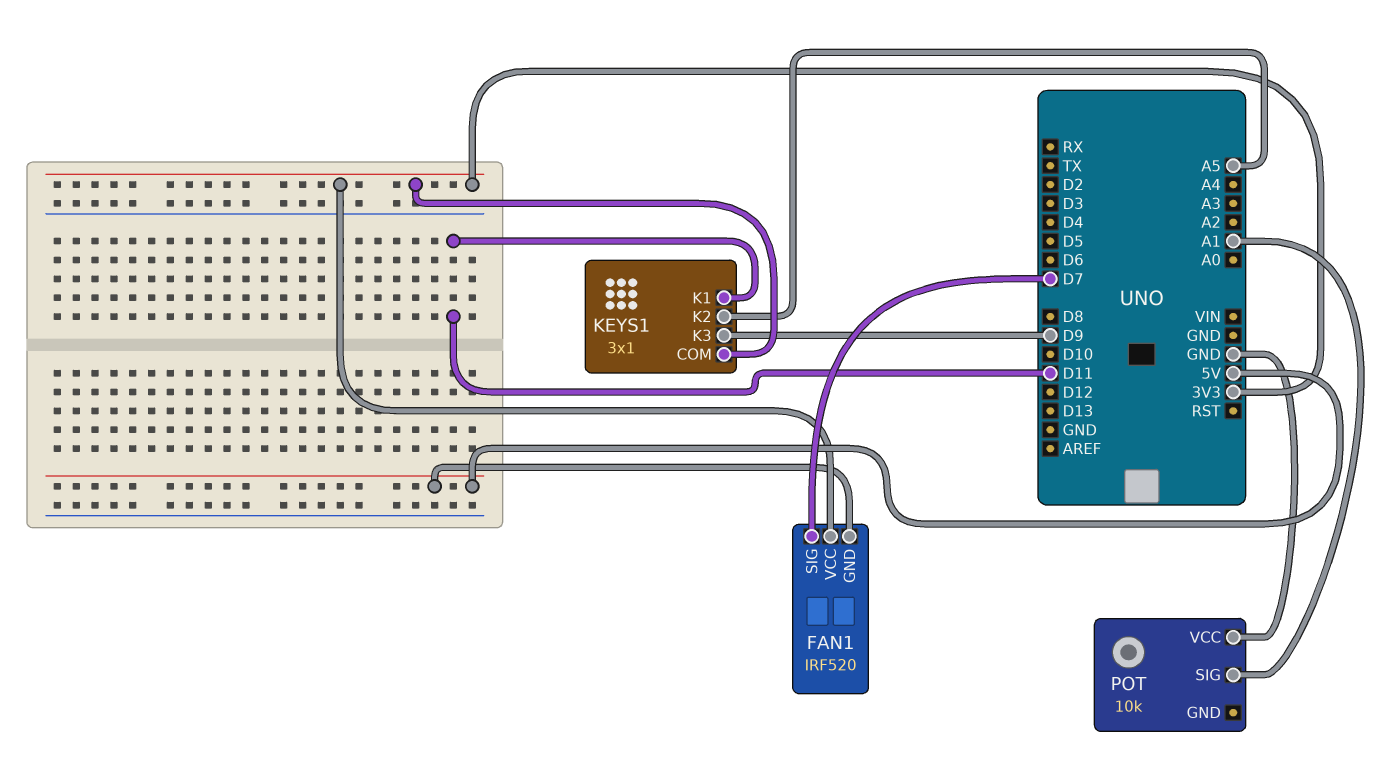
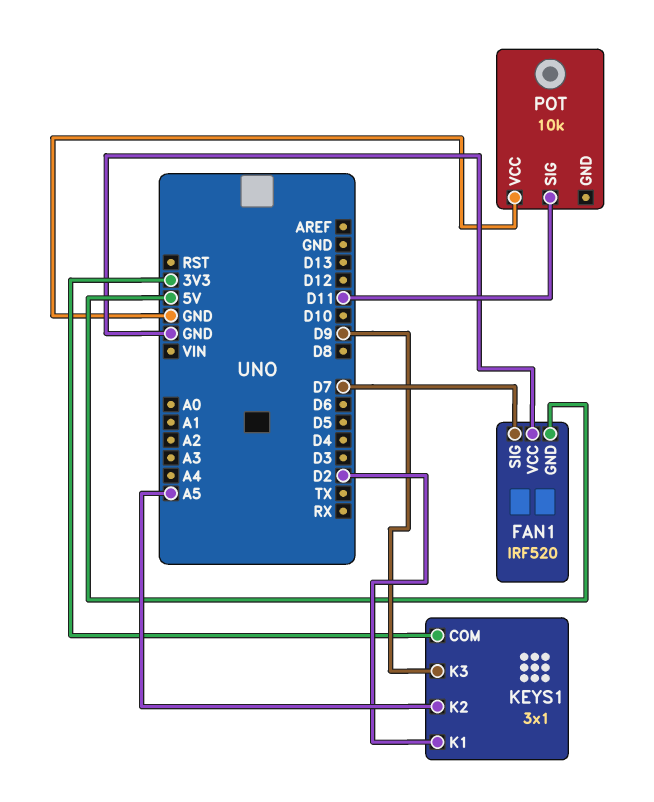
FAN1 pin VCC: 3V3 -> GND
KEYS1 pin K1: D11 -> D2
POT pin SIG: A1 -> D11

